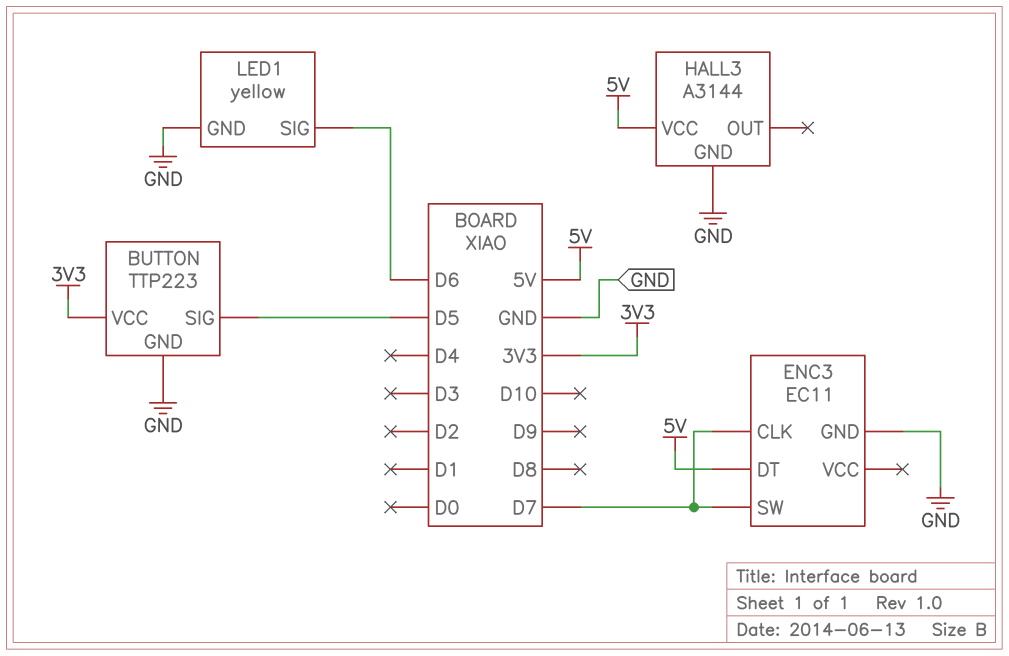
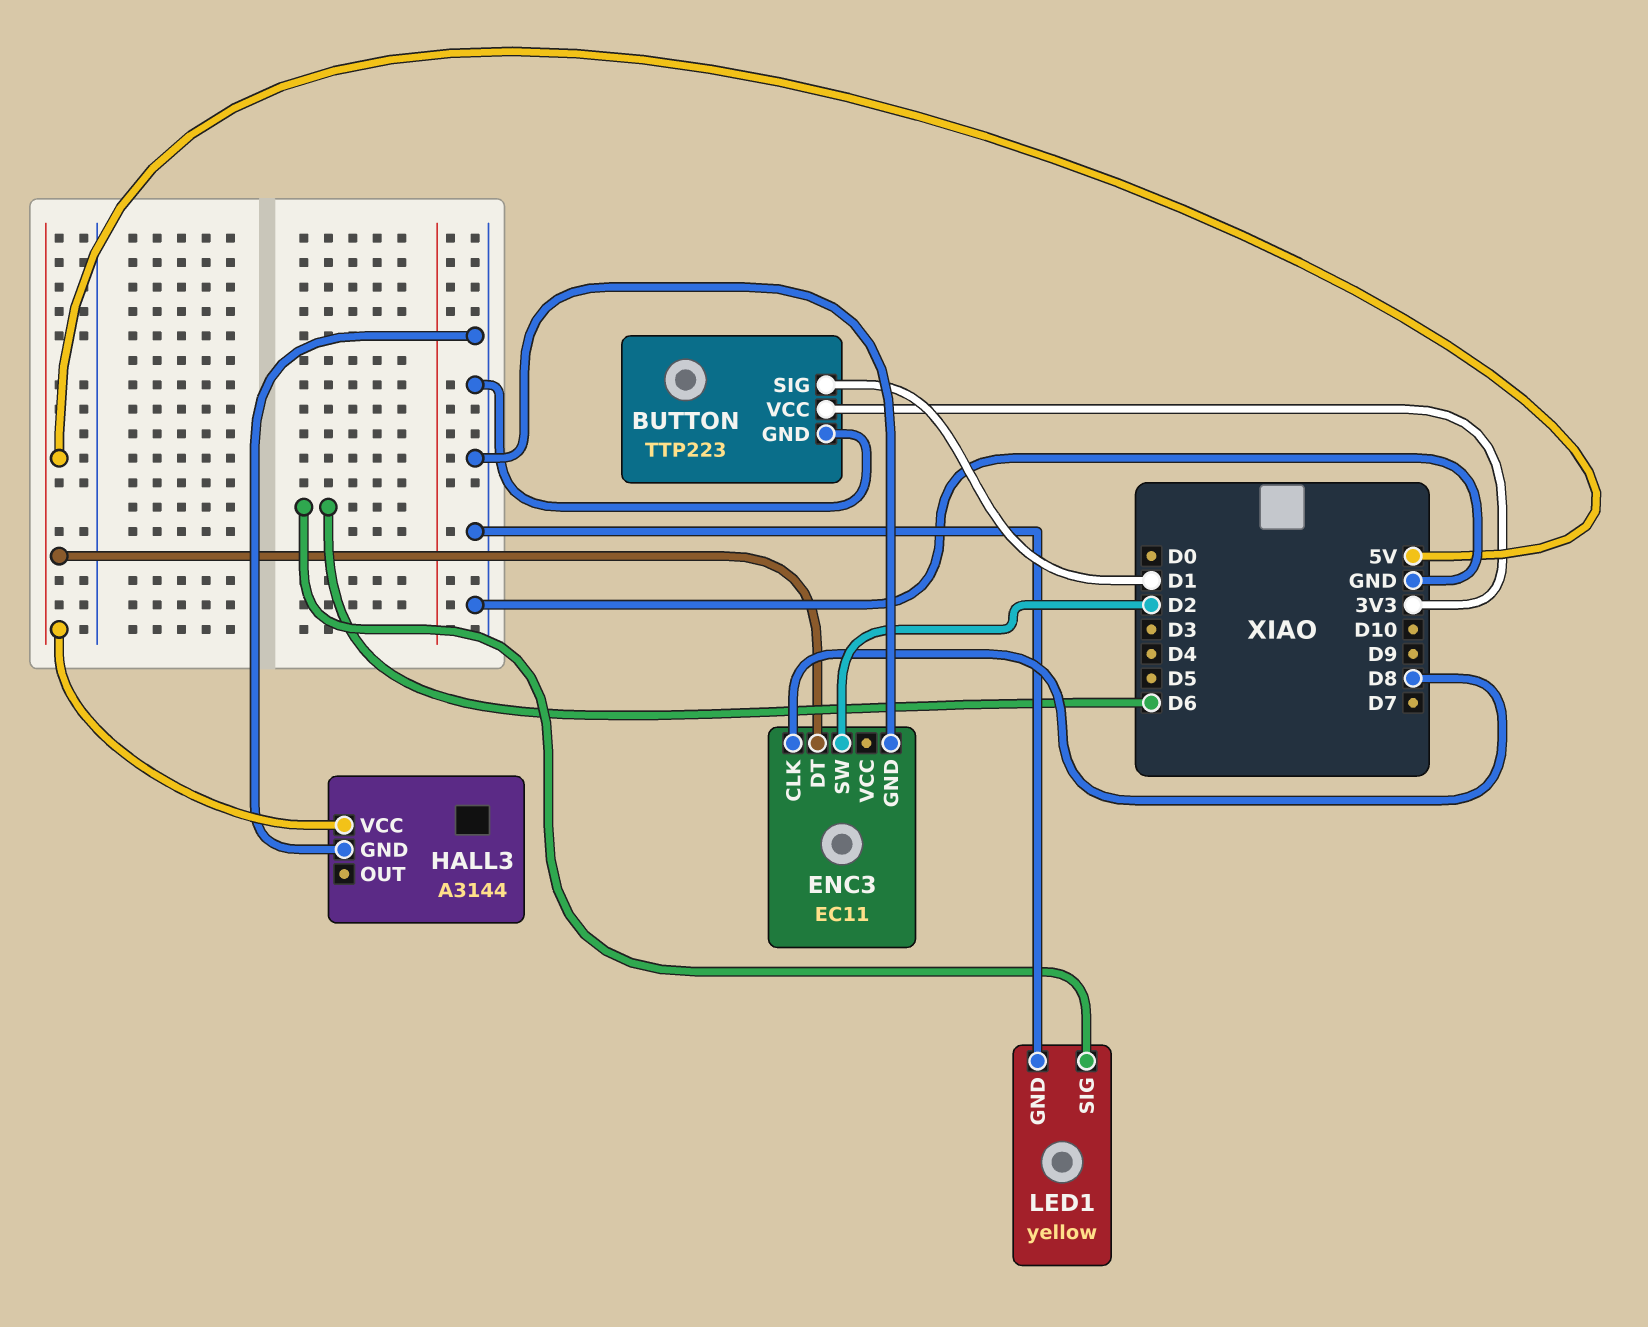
BUTTON pin SIG: D5 -> D1
ENC3 pin CLK: D7 -> D8
ENC3 pin SW: D7 -> D2

